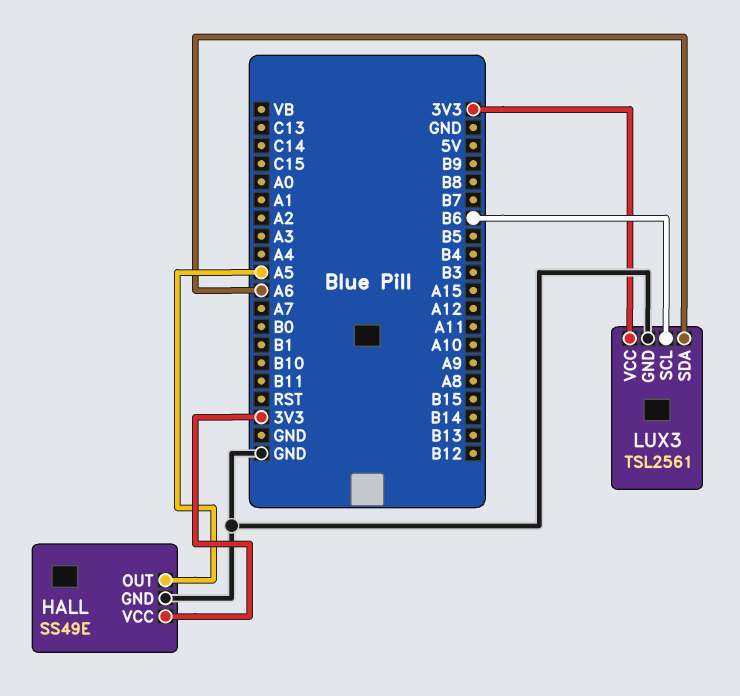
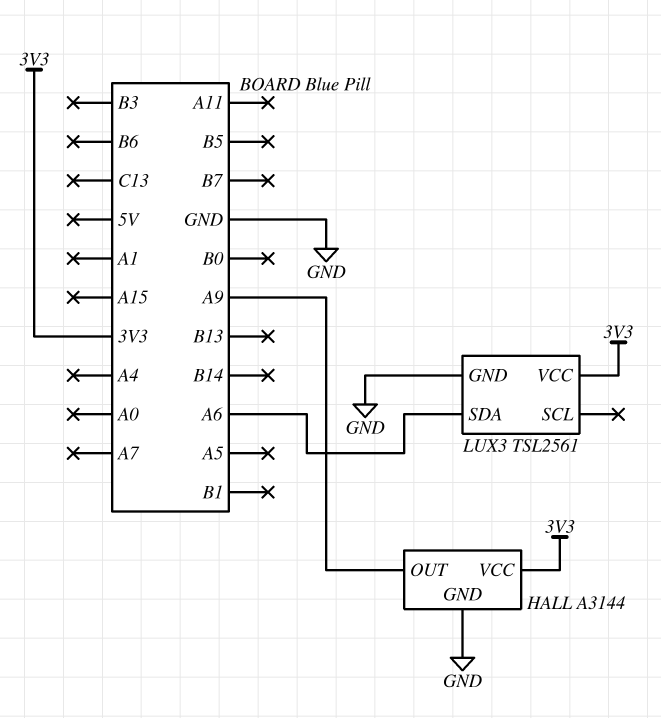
HALL: SS49E -> A3144
HALL pin OUT: A5 -> A9
LUX3 pin SCL: B6 -> none

